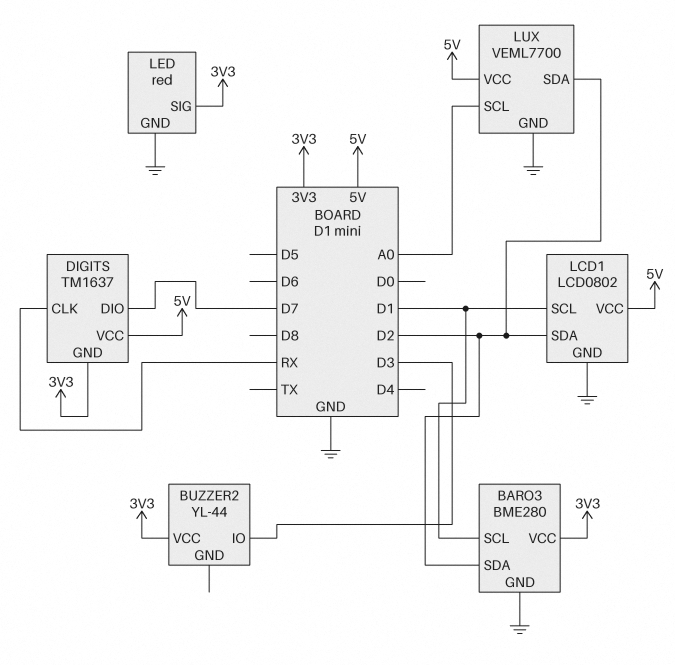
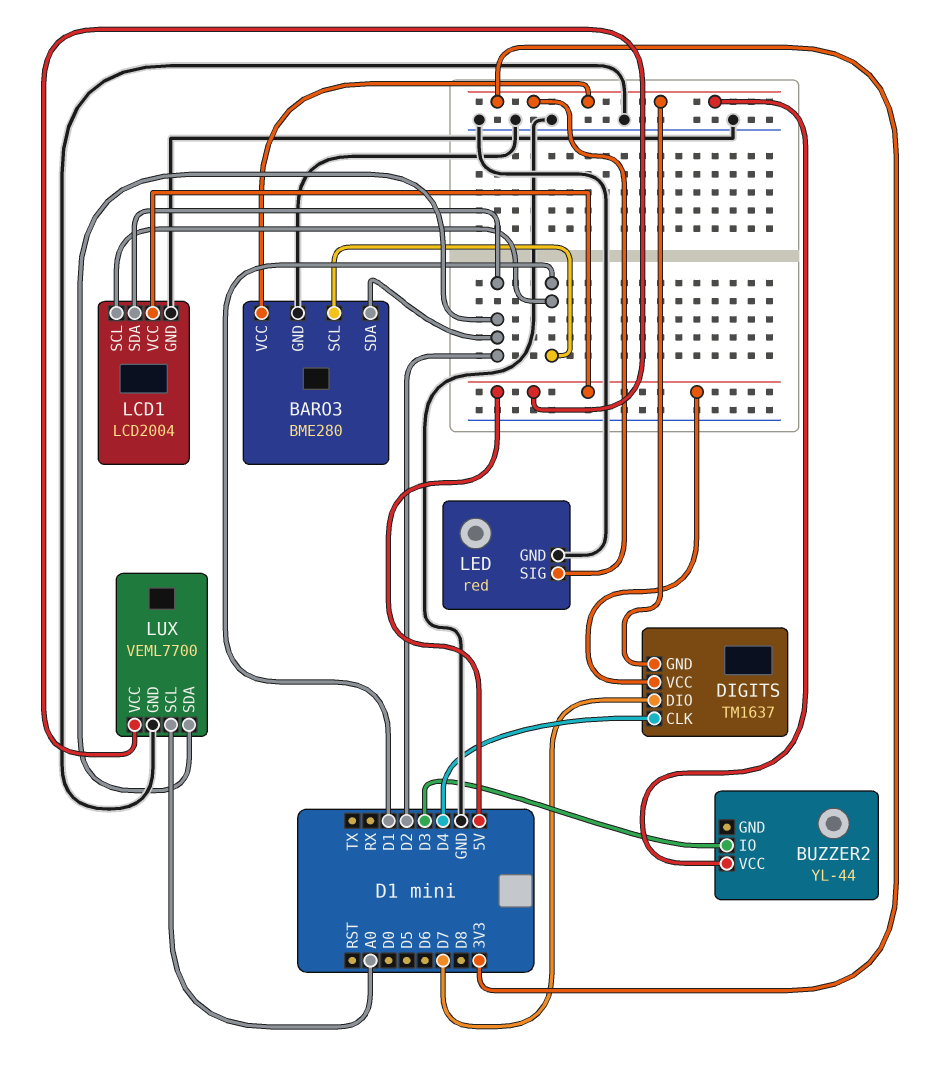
DIGITS pin CLK: RX -> D4
LCD1: LCD0802 -> LCD2004

